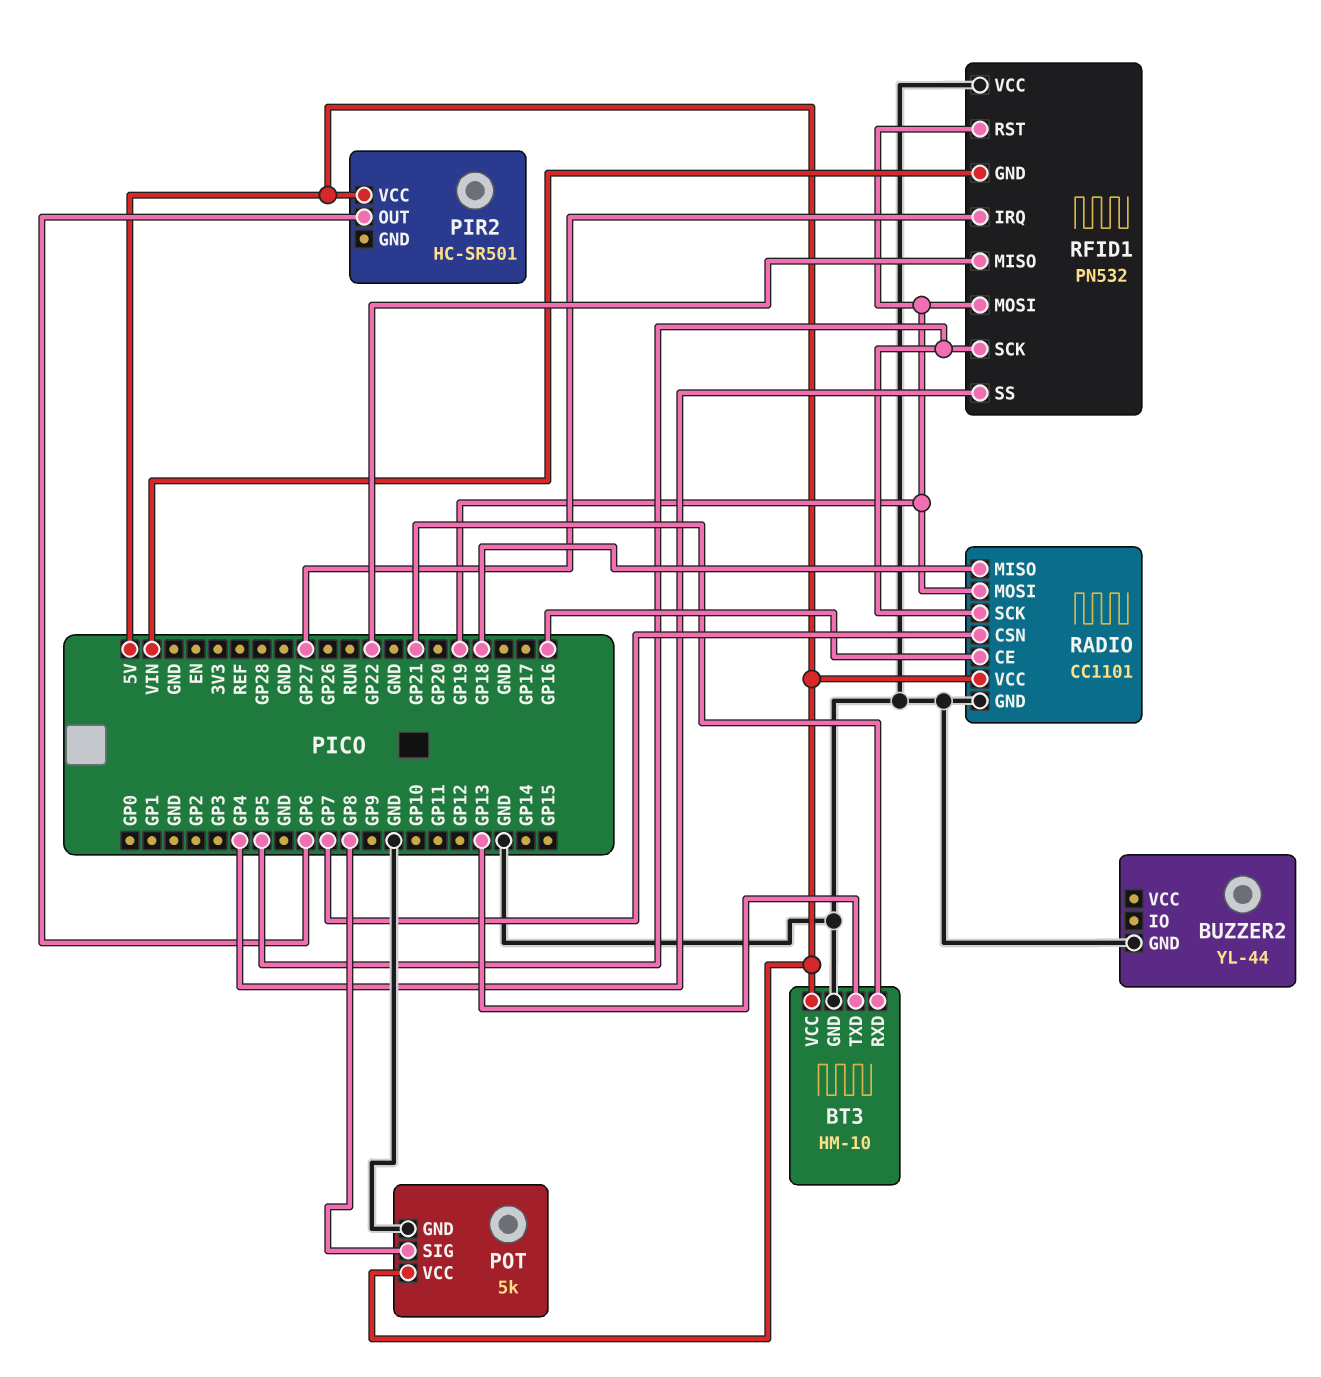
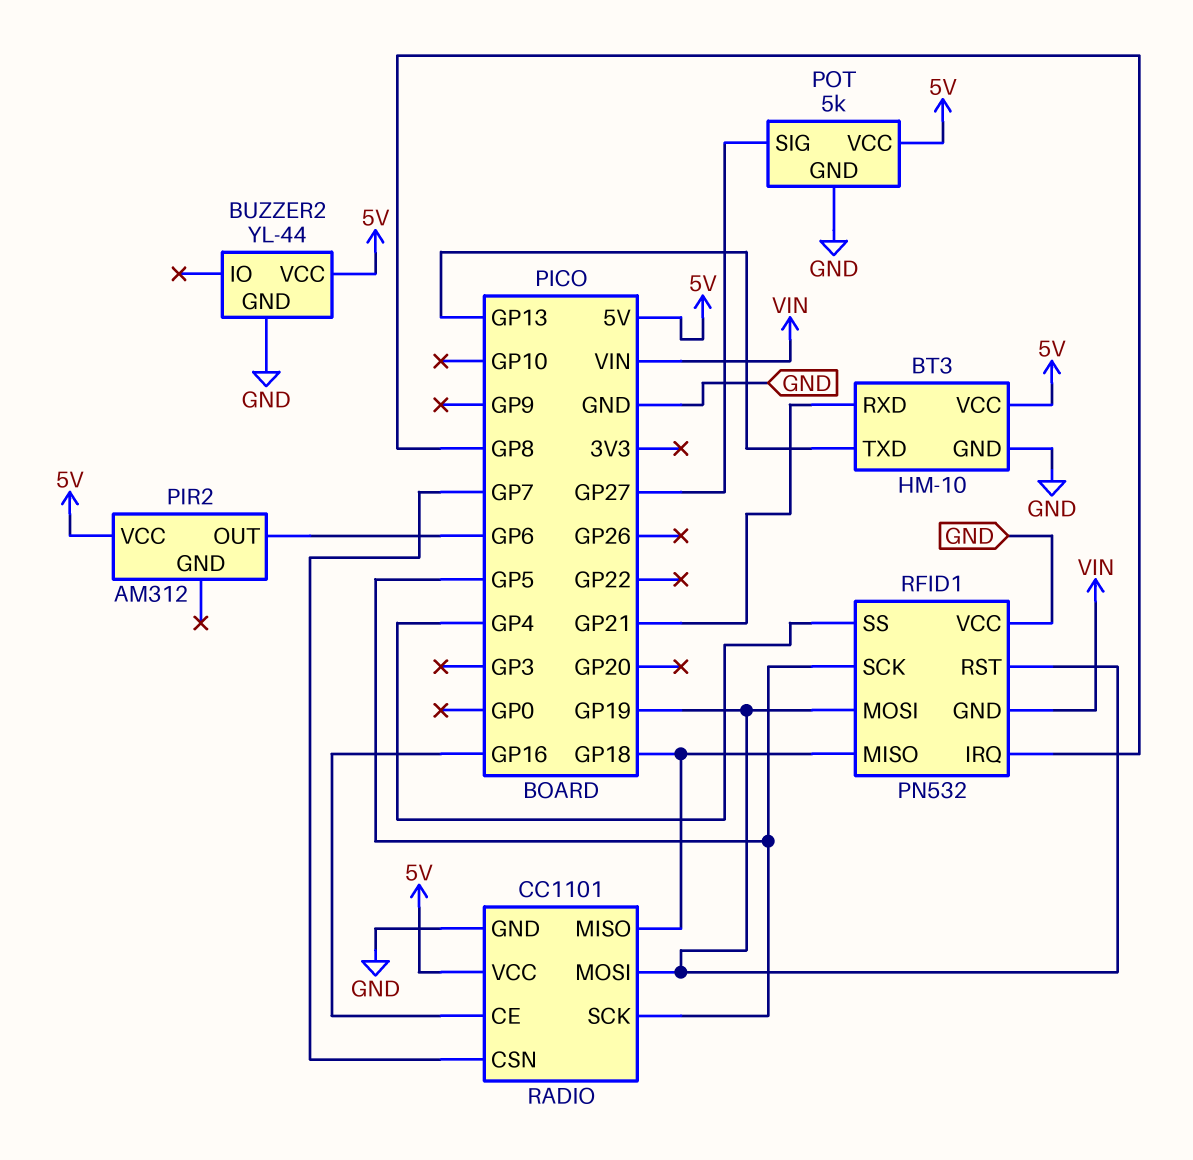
BUZZER2 pin VCC: none -> 5V
PIR2: HC-SR501 -> AM312
POT pin SIG: GP8 -> GP27
RFID1 pin IRQ: GP27 -> GP8
RFID1 pin MISO: GP22 -> GP18

